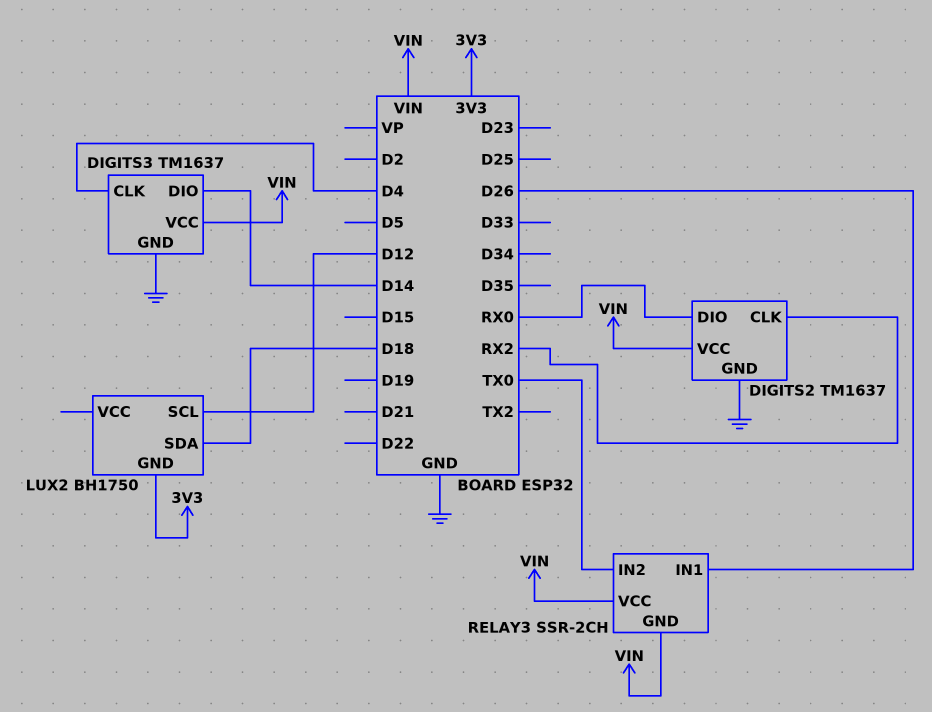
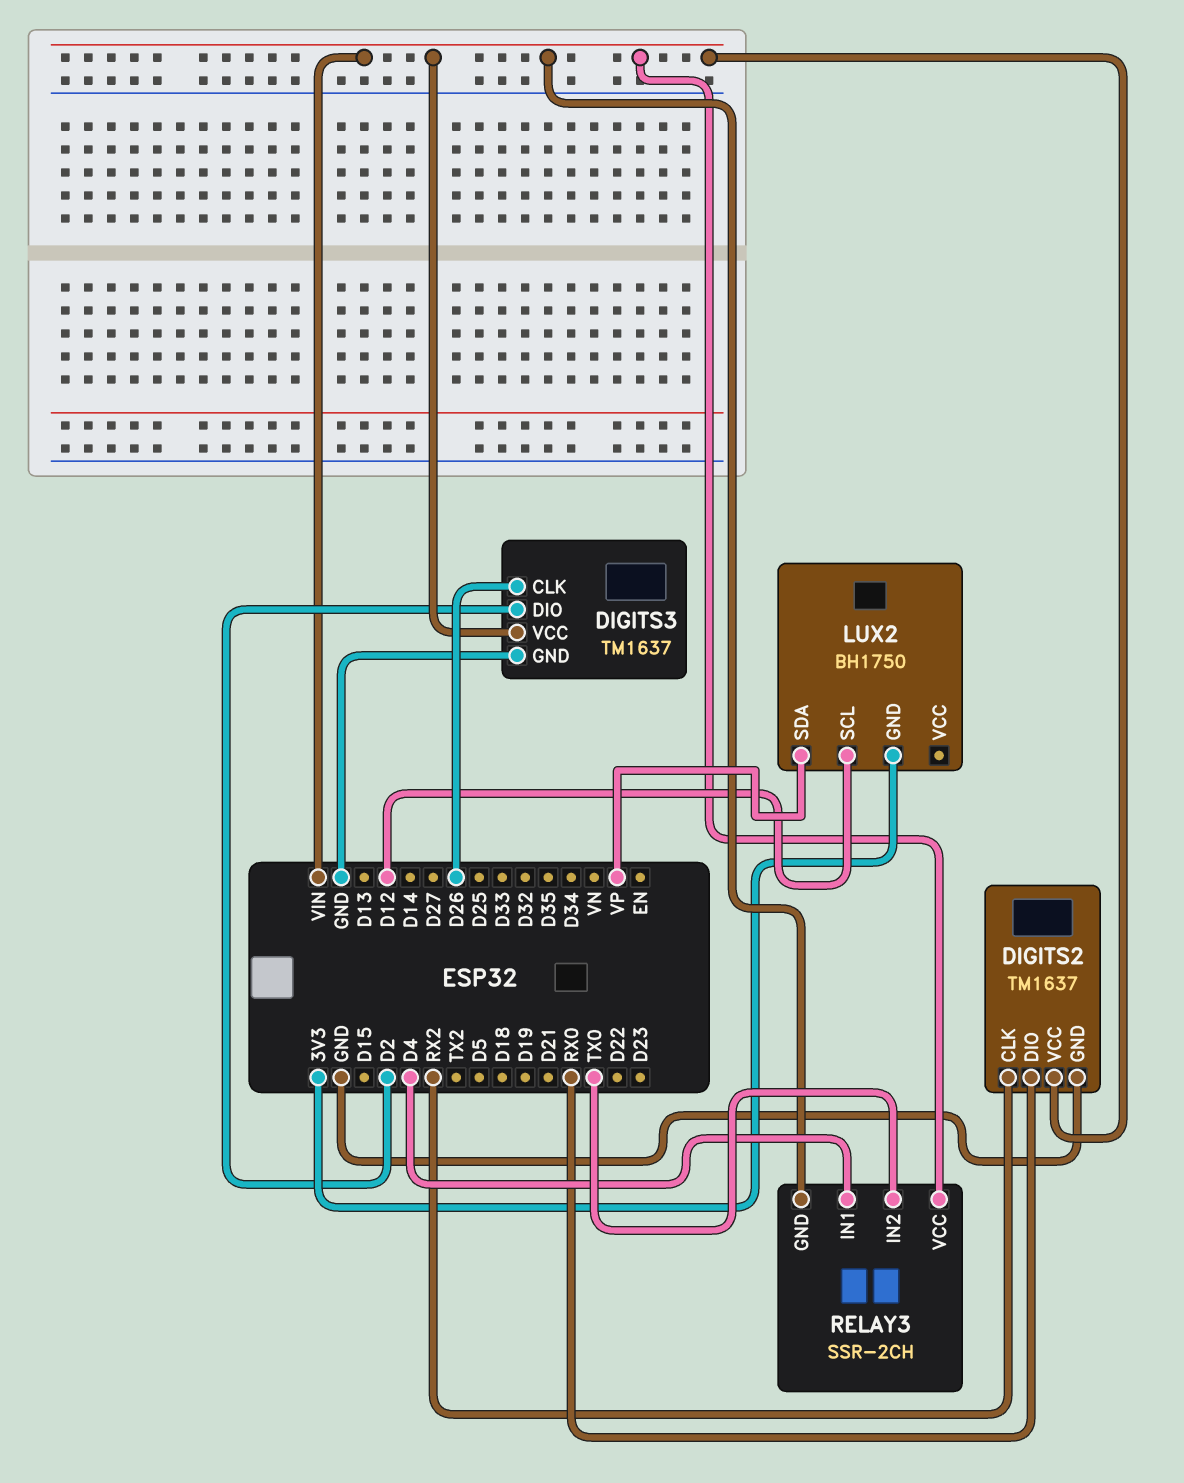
DIGITS3 pin CLK: D4 -> D26
DIGITS3 pin DIO: D14 -> D2
LUX2 pin SDA: D18 -> VP
RELAY3 pin IN1: D26 -> D4

